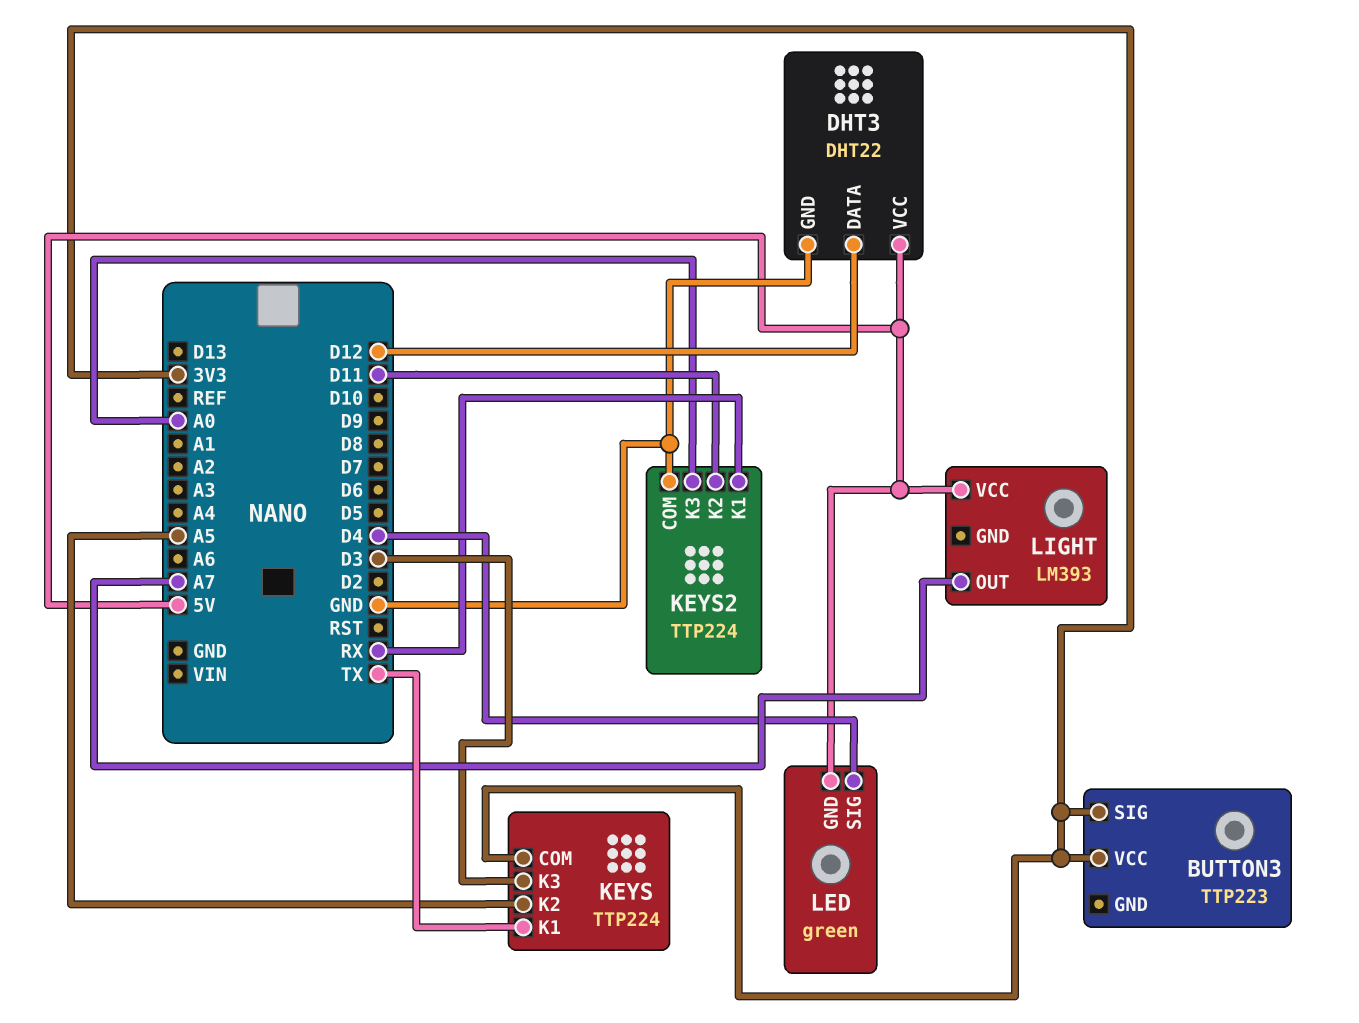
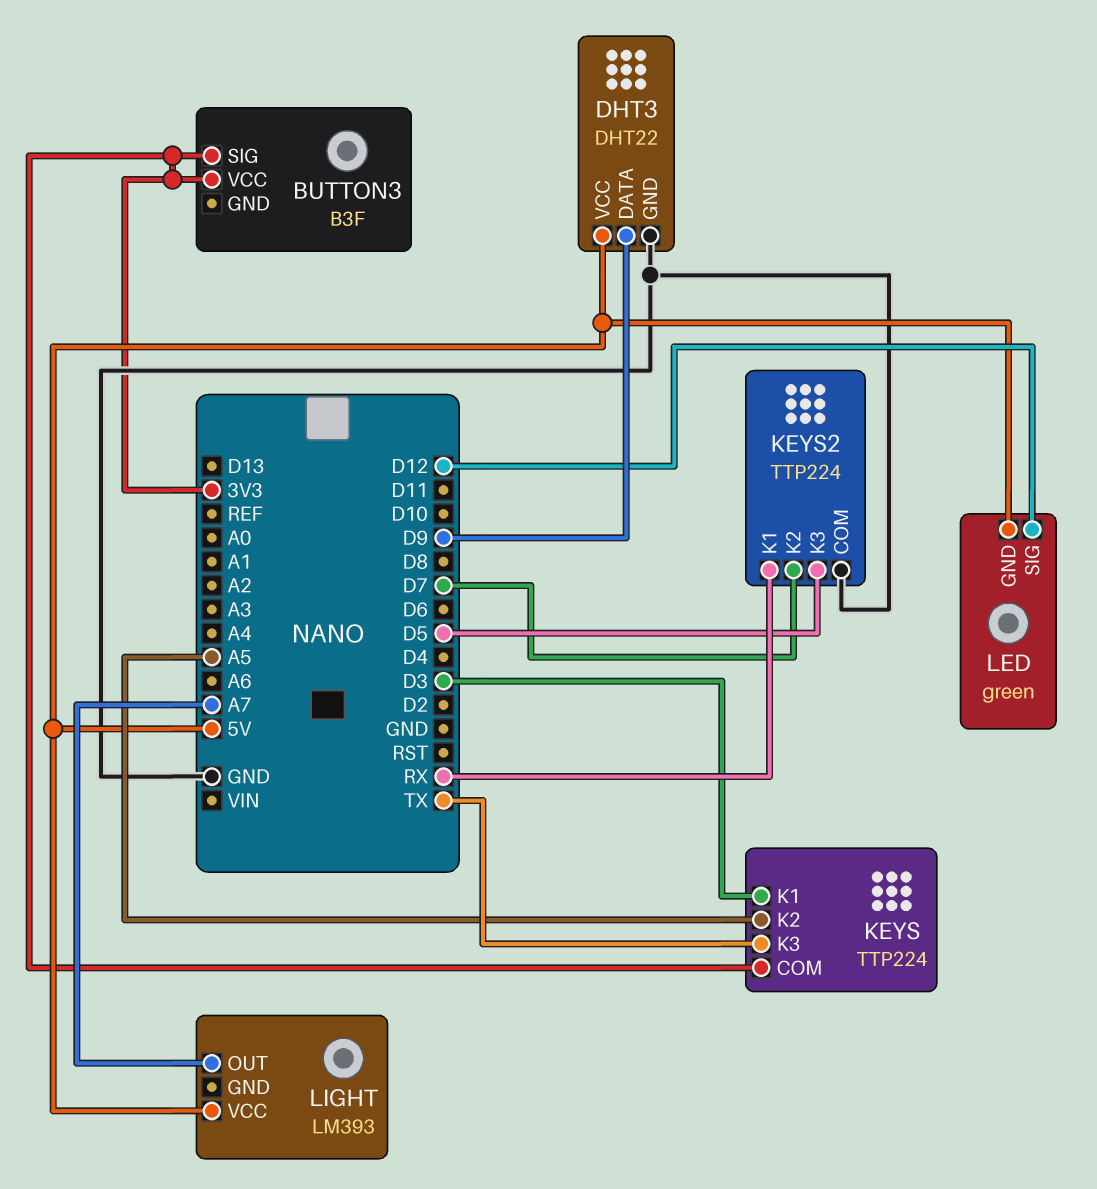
BUTTON3: TTP223 -> B3F
DHT3 pin DATA: D12 -> D9
KEYS pin K1: TX -> D3
KEYS pin K3: D3 -> TX
KEYS2 pin K2: D11 -> D7
KEYS2 pin K3: A0 -> D5
LED pin SIG: D4 -> D12

